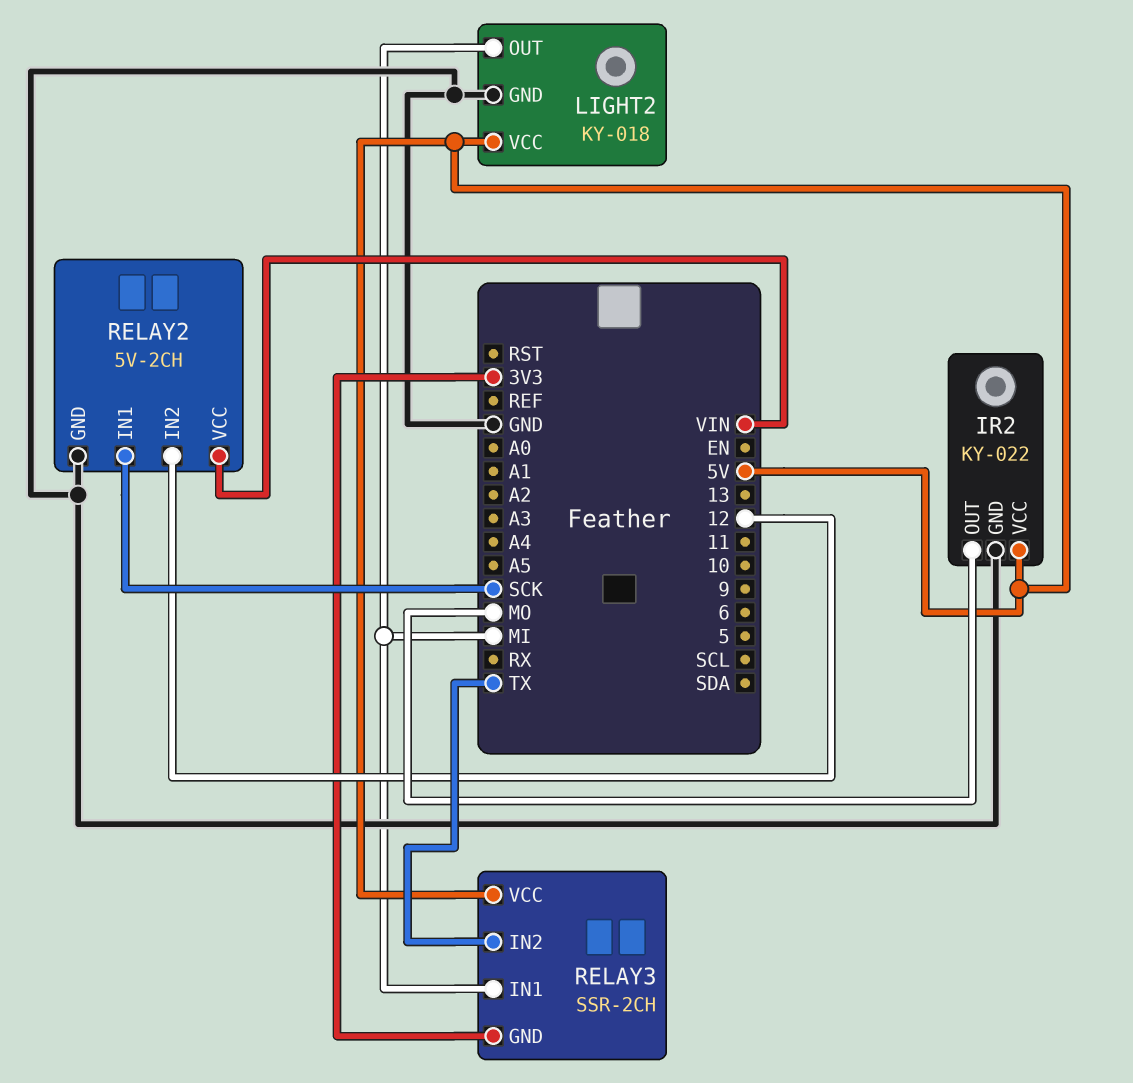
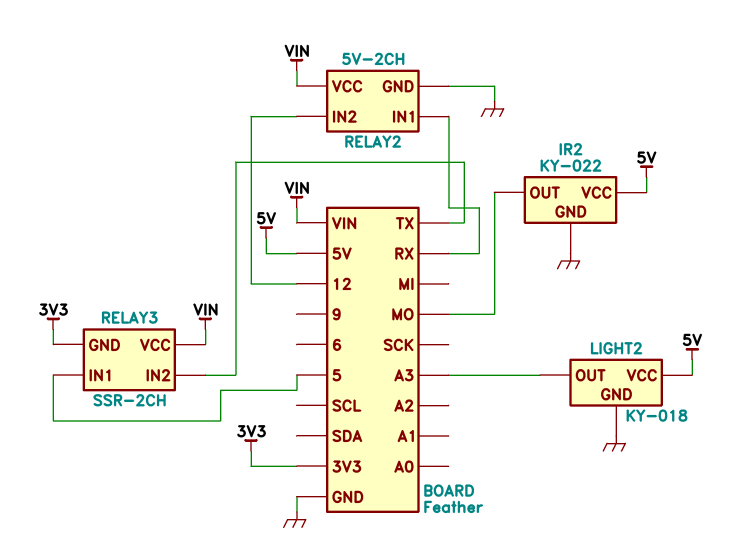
LIGHT2 pin OUT: MI -> A3
RELAY2 pin IN1: SCK -> RX
RELAY3 pin IN1: MI -> 5
RELAY3 pin VCC: 5V -> VIN

